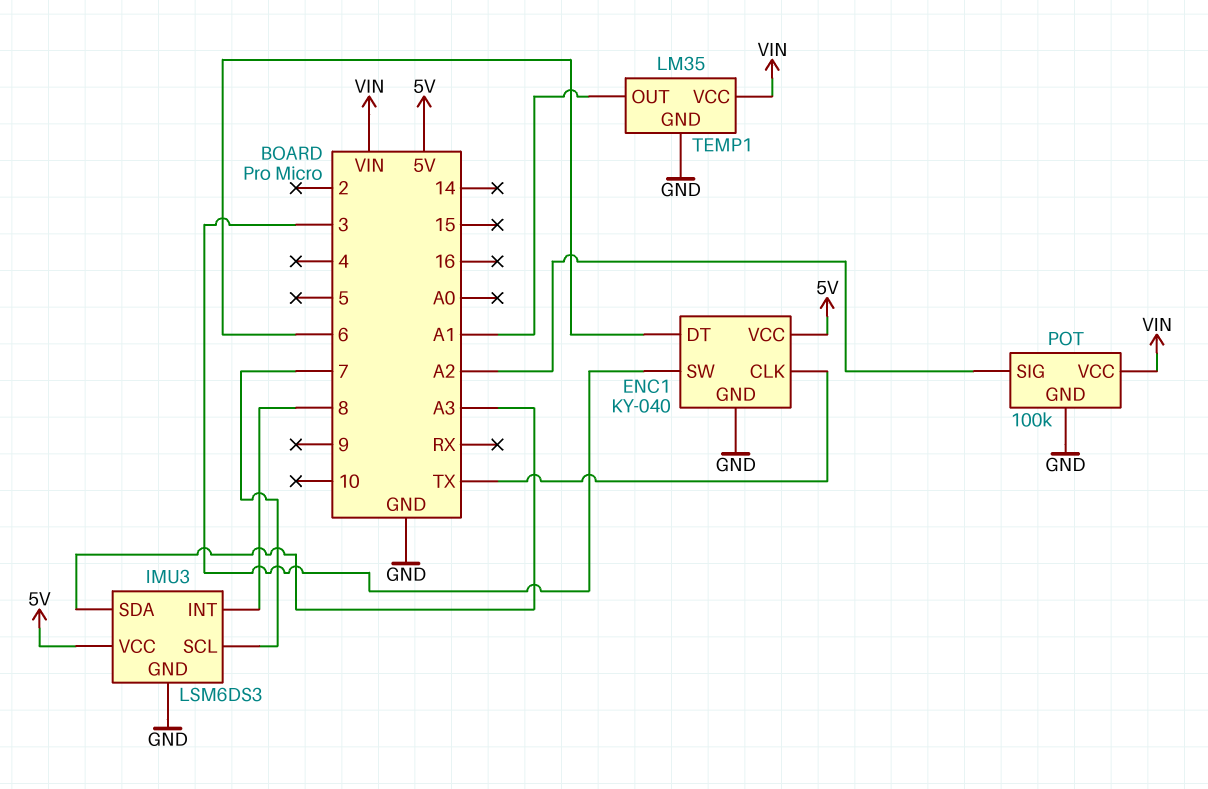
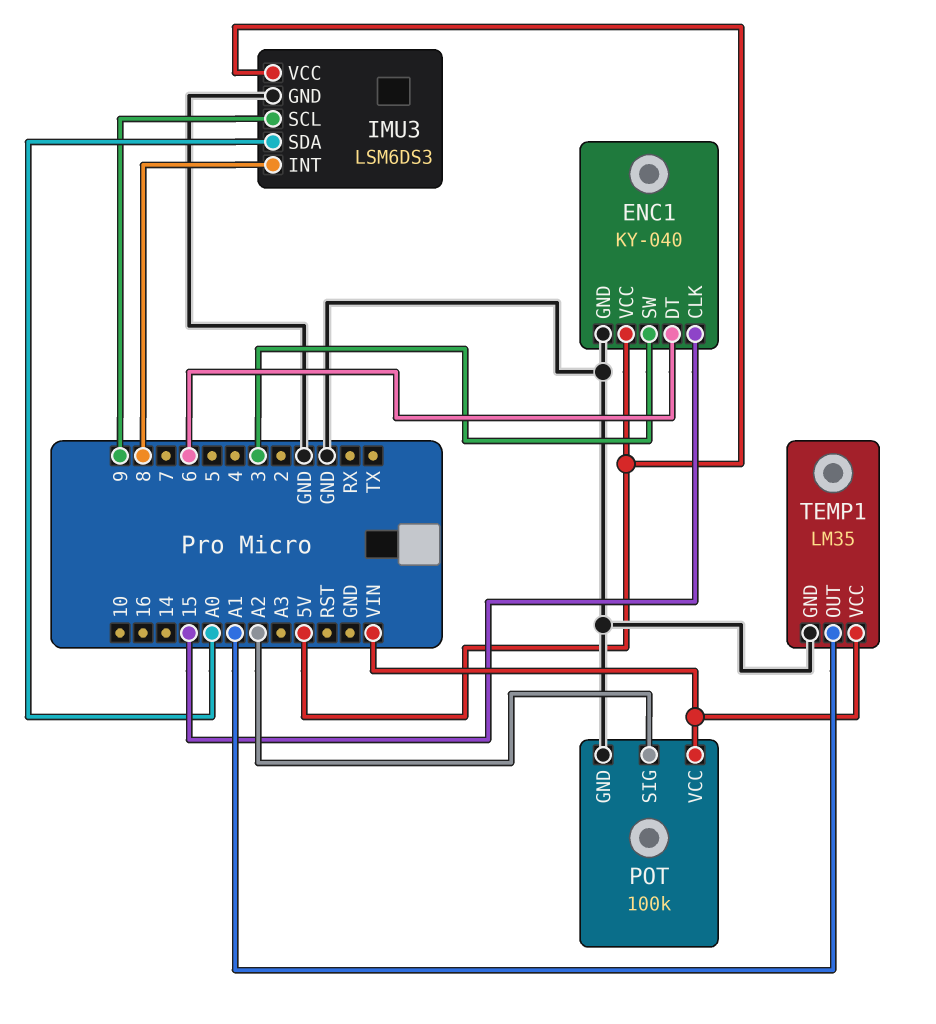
ENC1 pin CLK: TX -> 15
IMU3 pin SCL: 7 -> 9
IMU3 pin SDA: A3 -> A0

